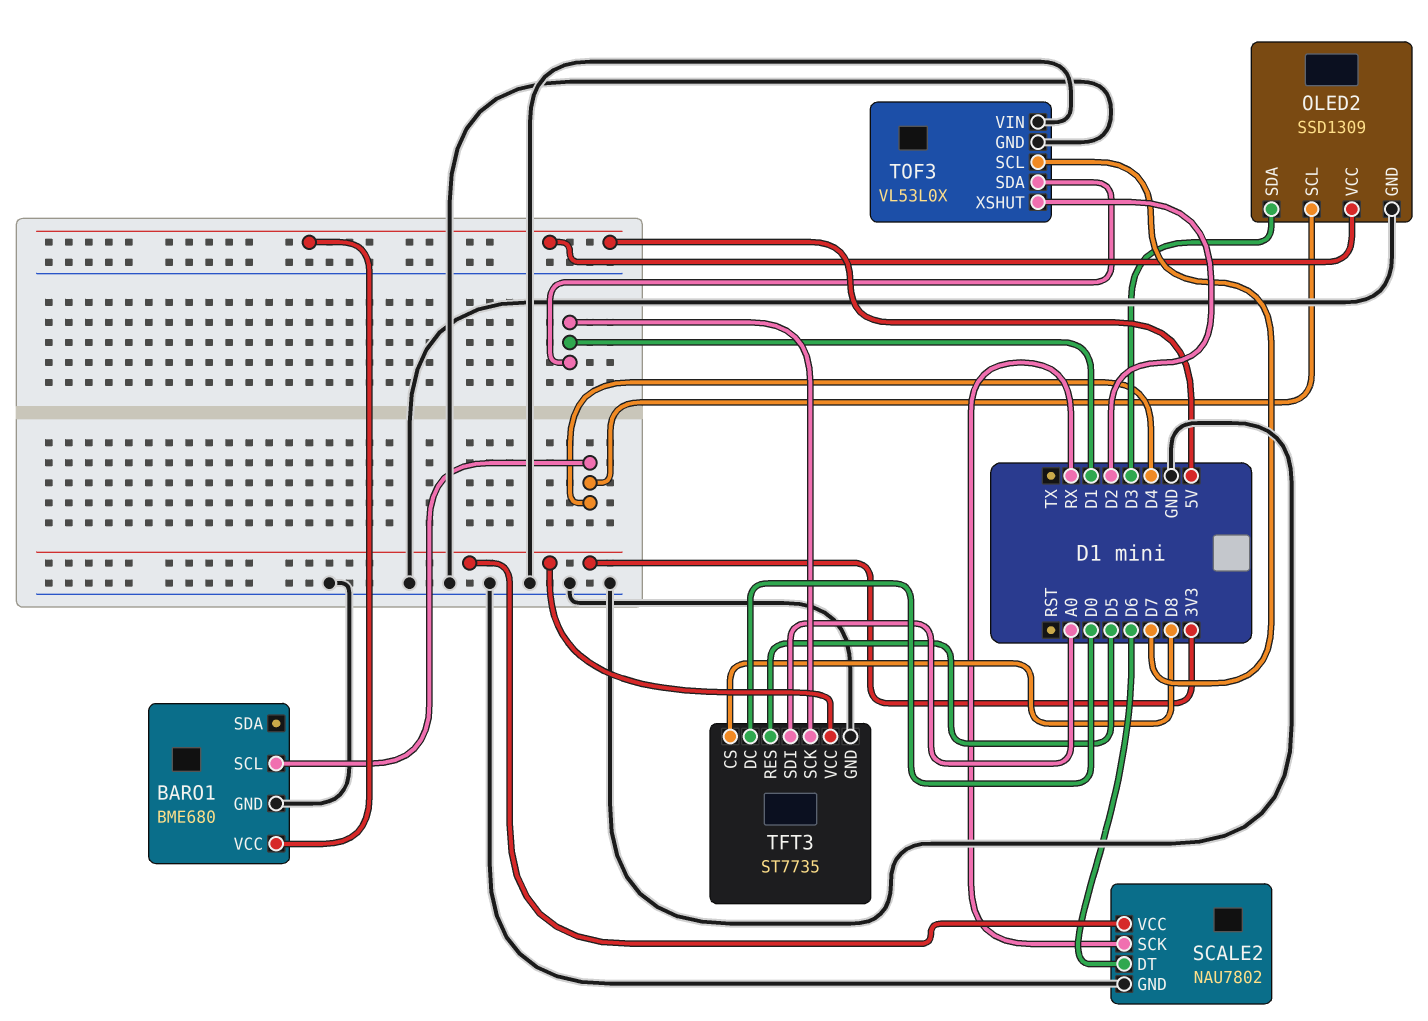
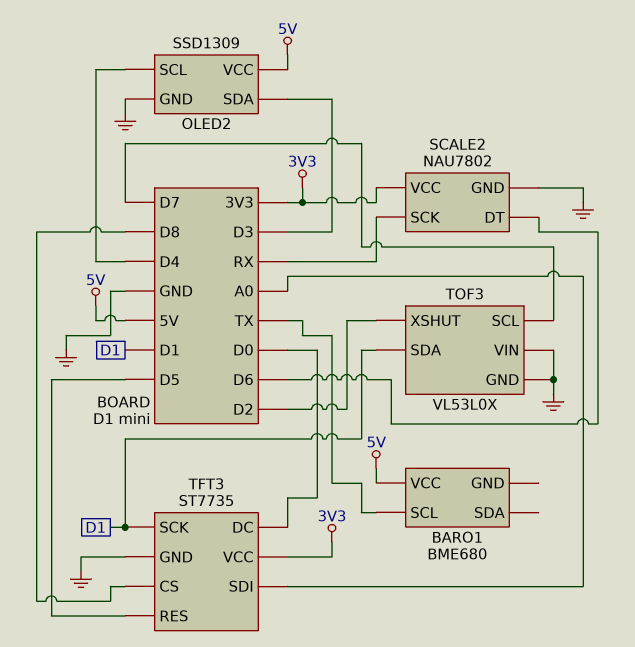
BARO1 pin GND: GND -> none
BARO1 pin SCL: D4 -> TX

